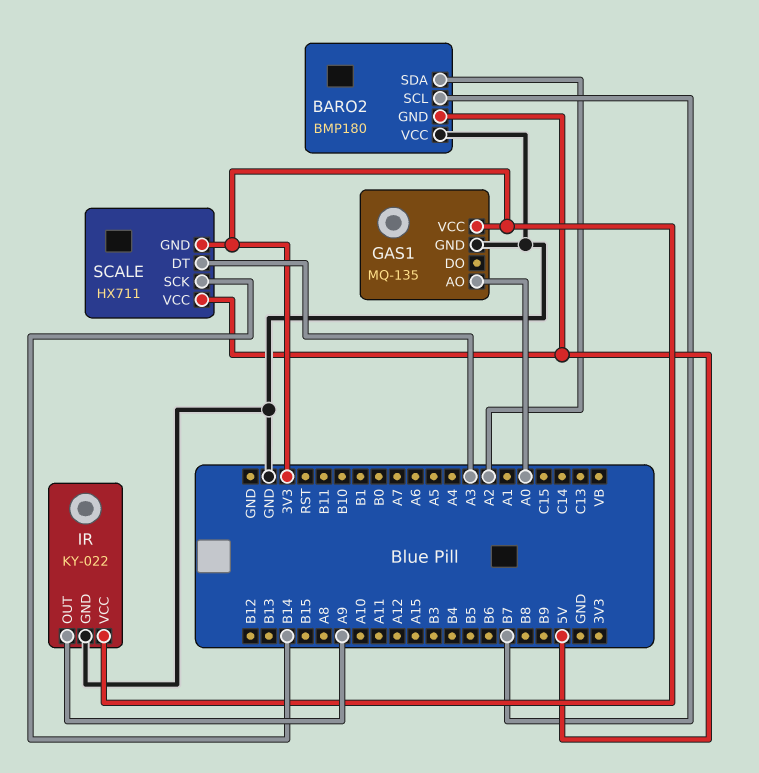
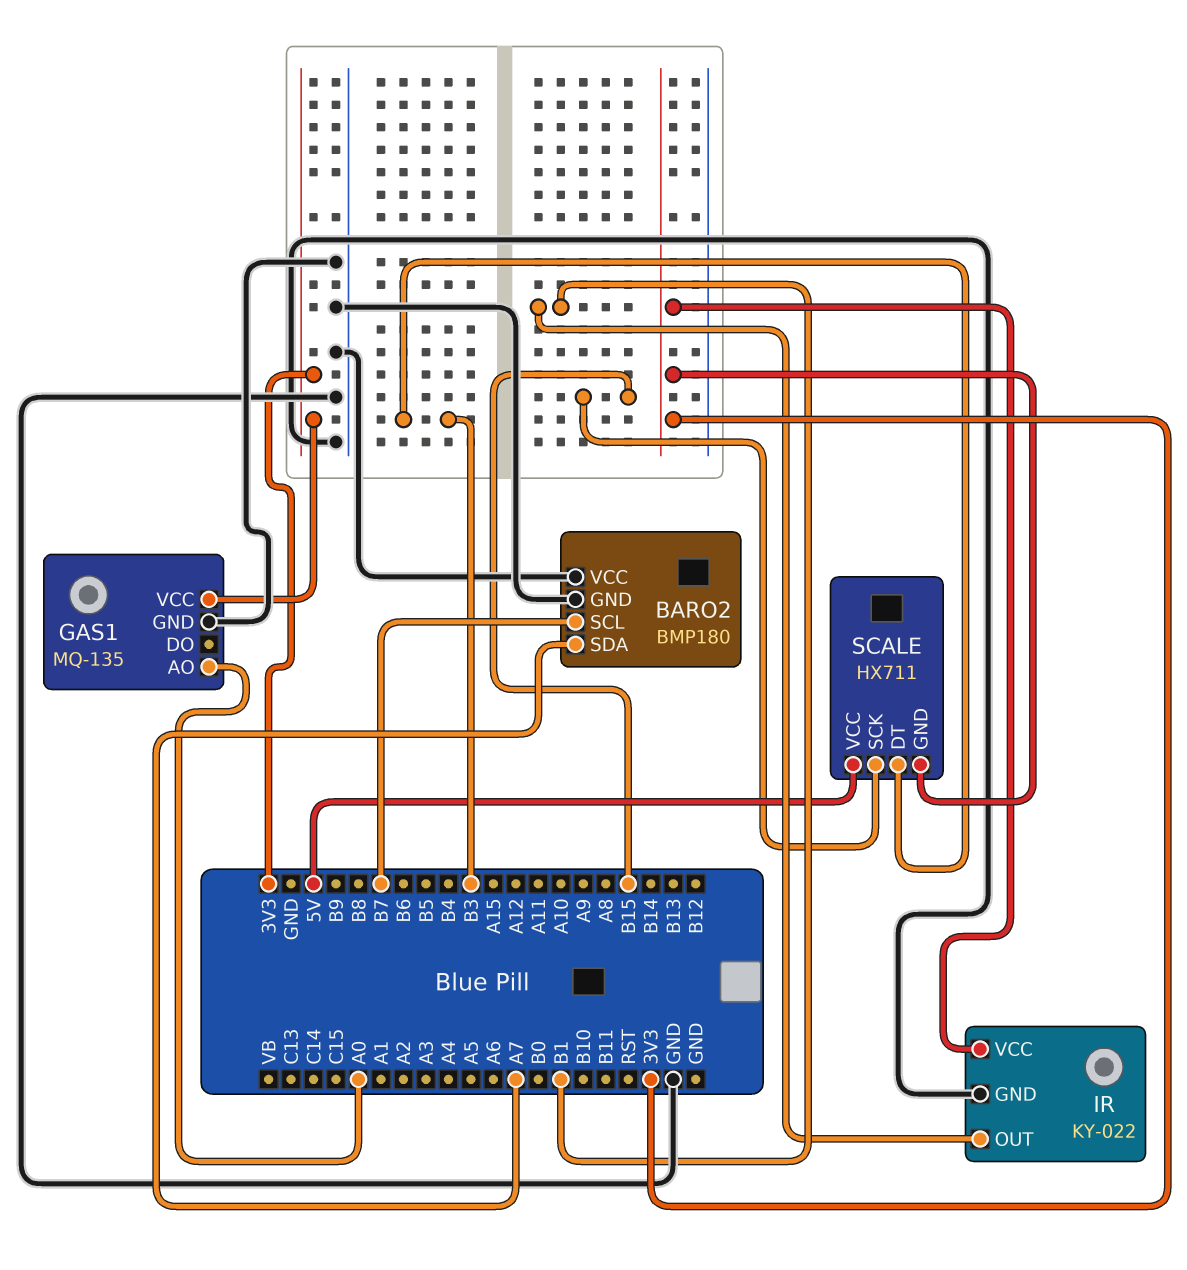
BARO2 pin GND: 5V -> GND
BARO2 pin SDA: A2 -> A7
IR pin OUT: A9 -> B1
SCALE pin DT: A3 -> B3
SCALE pin SCK: B14 -> B15

